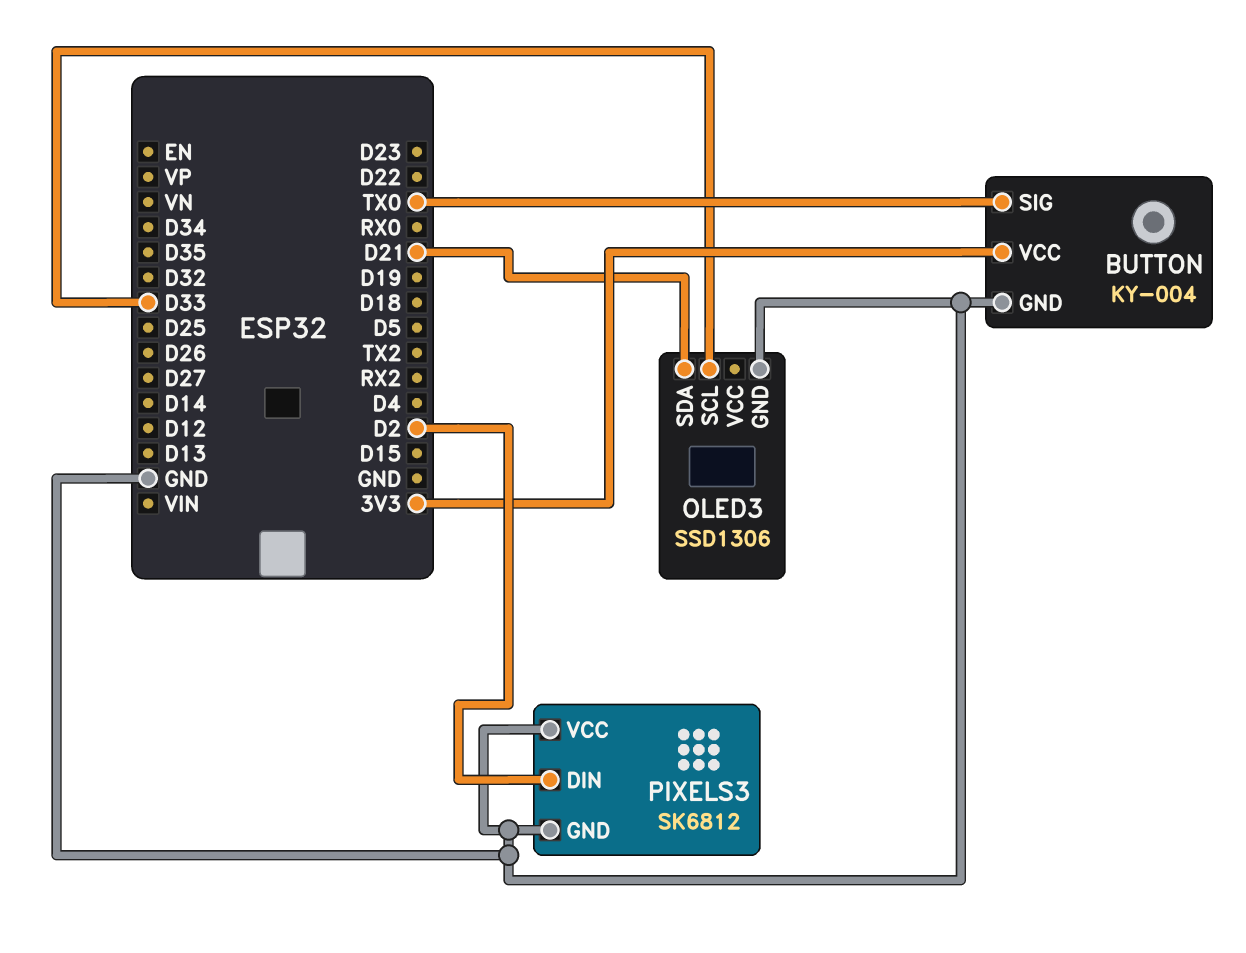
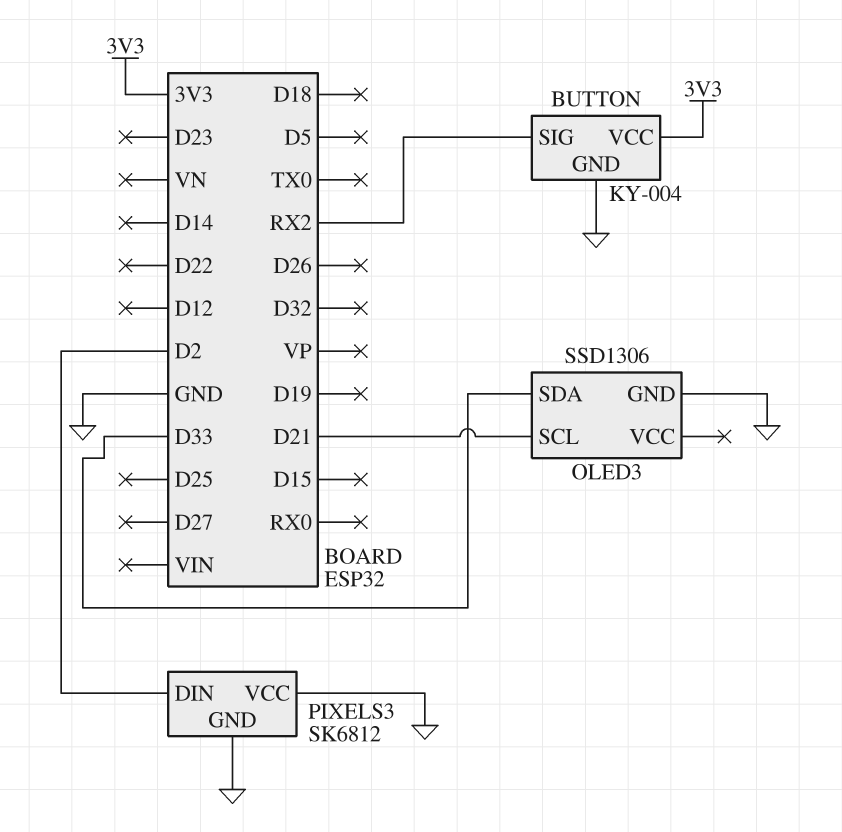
BUTTON pin SIG: TX0 -> RX2
OLED3 pin SCL: D33 -> D21
OLED3 pin SDA: D21 -> D33

